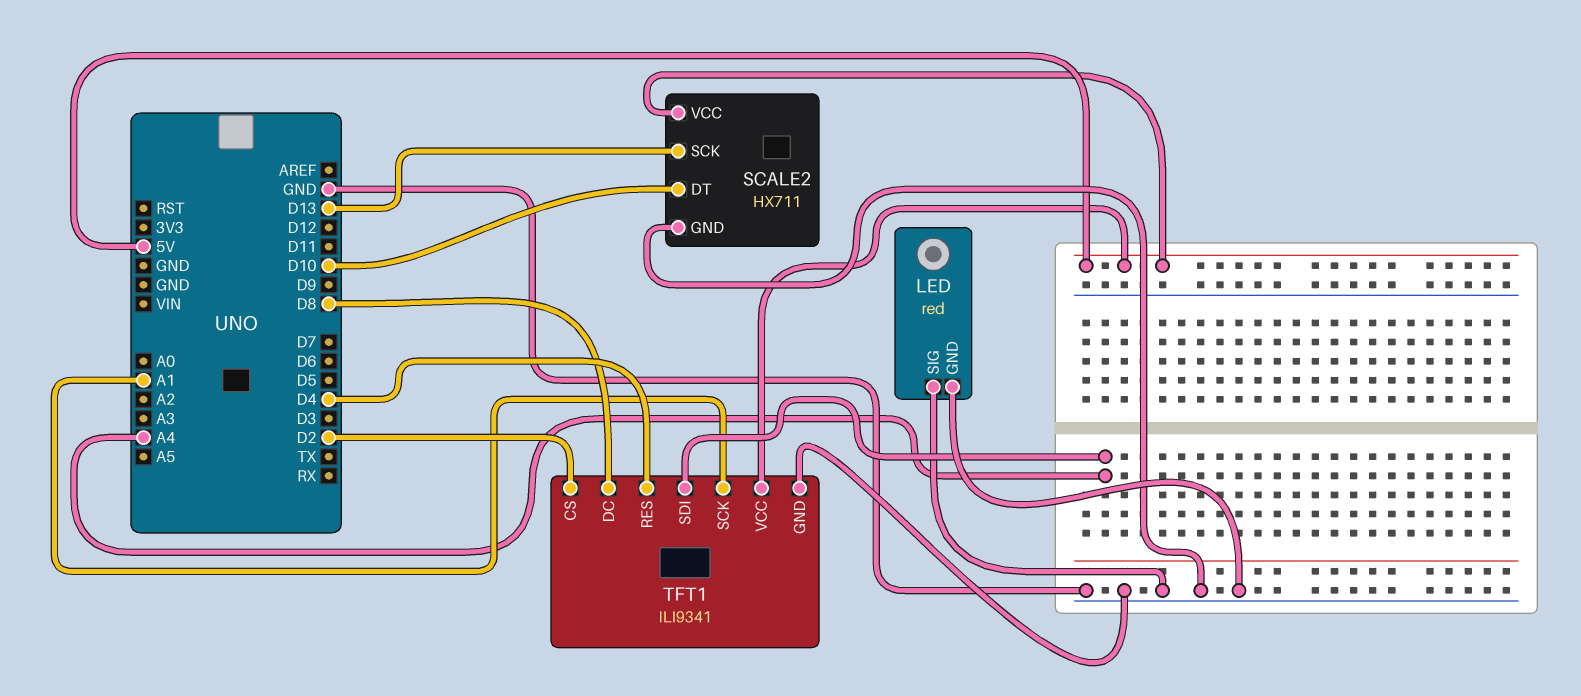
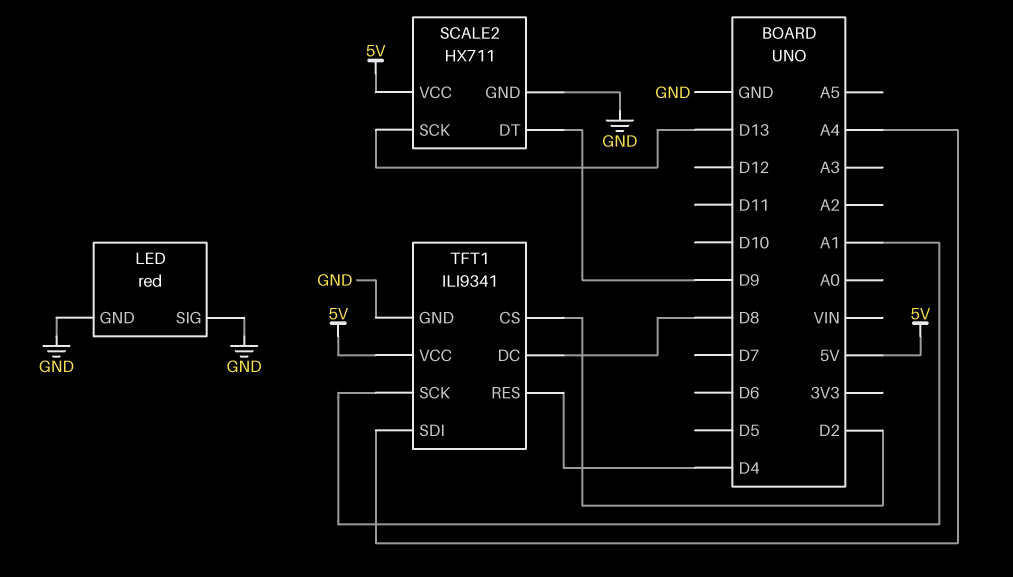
SCALE2 pin DT: D10 -> D9

